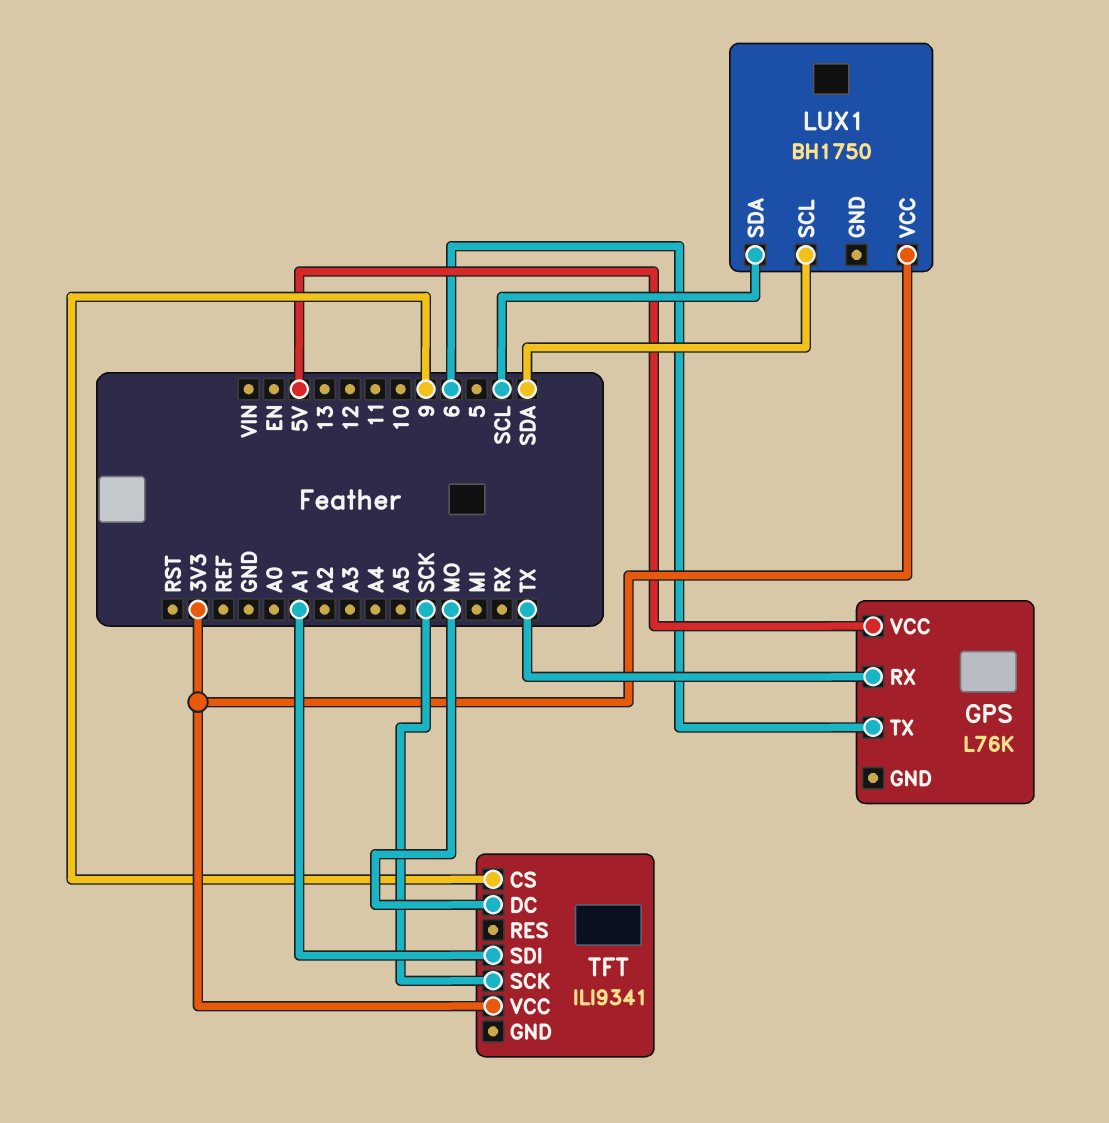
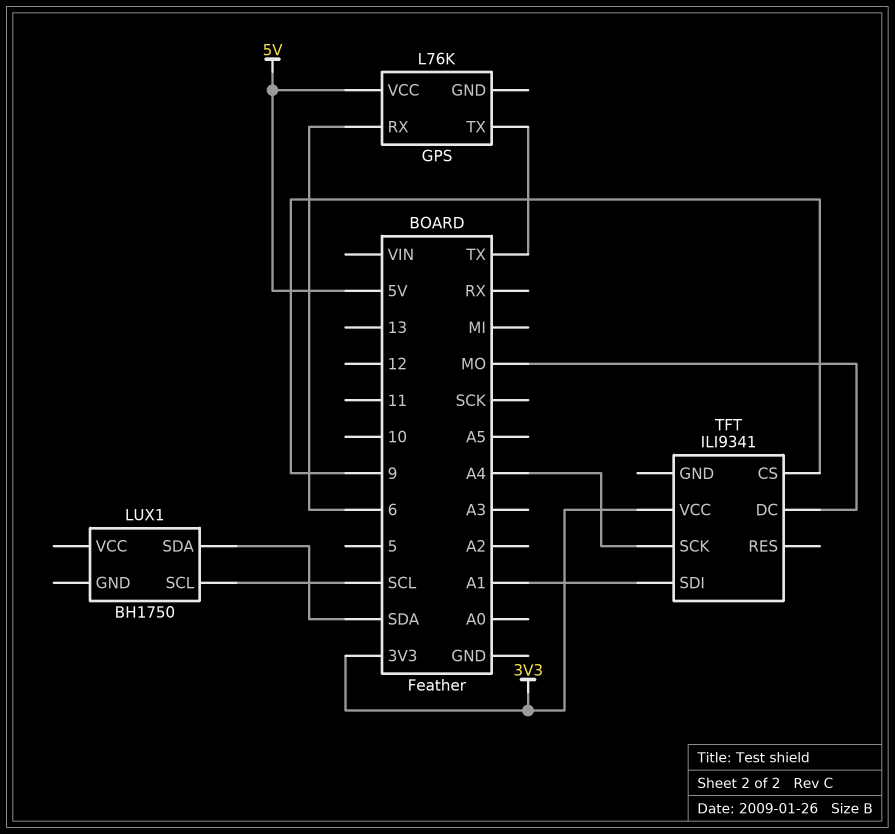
GPS pin RX: TX -> 6
GPS pin TX: 6 -> TX
LUX1 pin SCL: SDA -> SCL
LUX1 pin SDA: SCL -> SDA
LUX1 pin VCC: 3V3 -> none
TFT pin SCK: SCK -> A4

